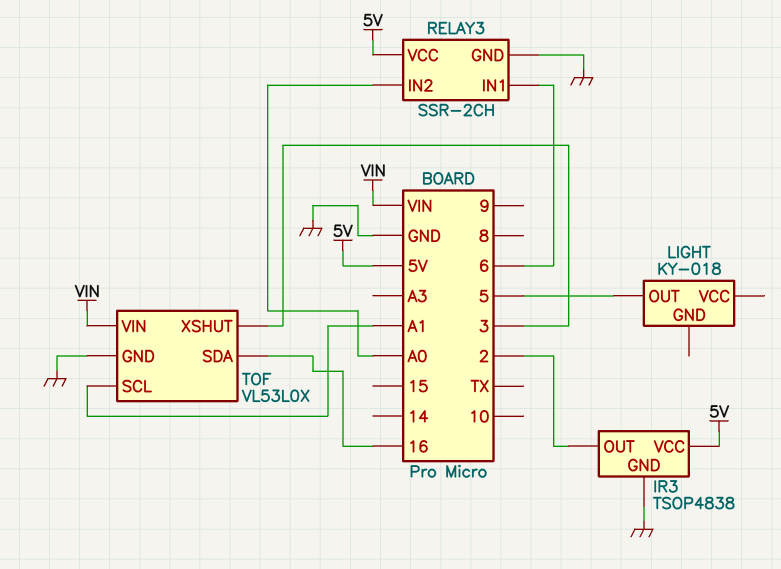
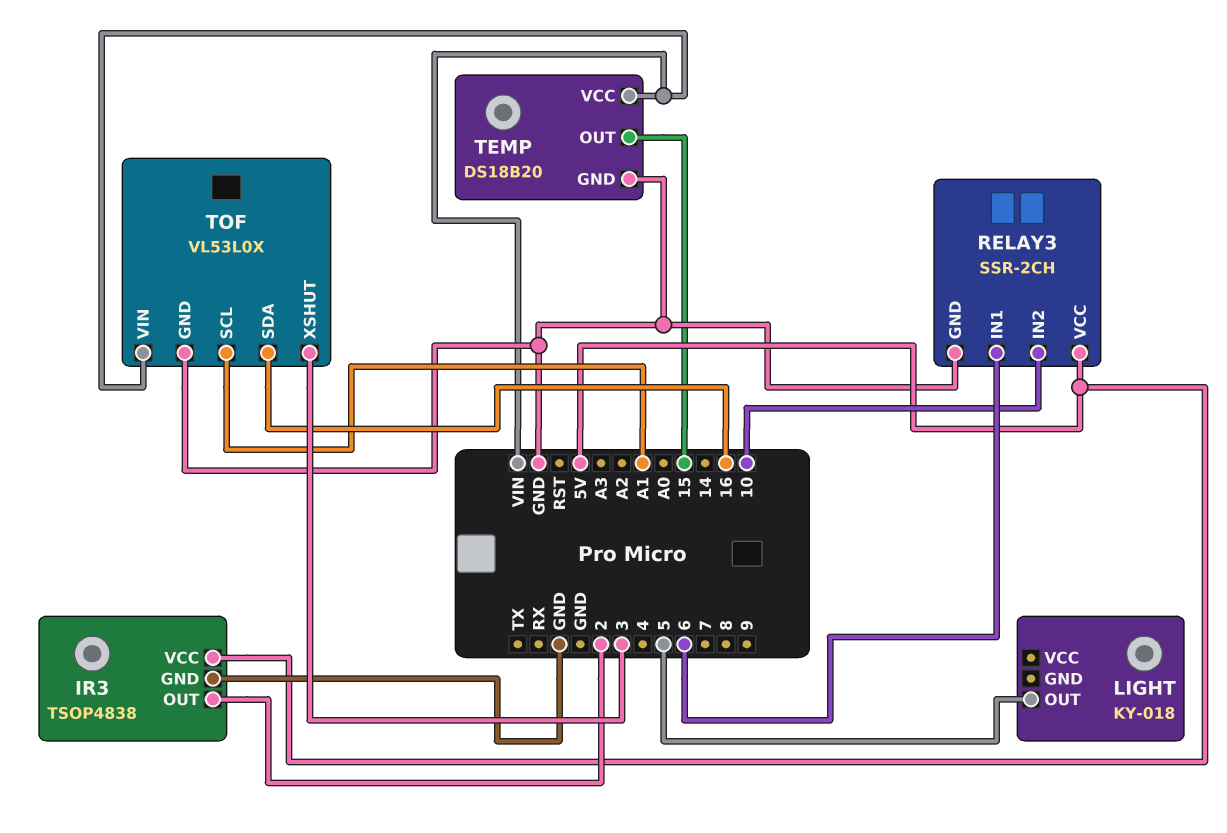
RELAY3 pin IN2: A0 -> 10
TEMP: none -> DS18B20
TEMP pin GND: none -> GND
TEMP pin OUT: none -> 15
TEMP pin VCC: none -> VIN

